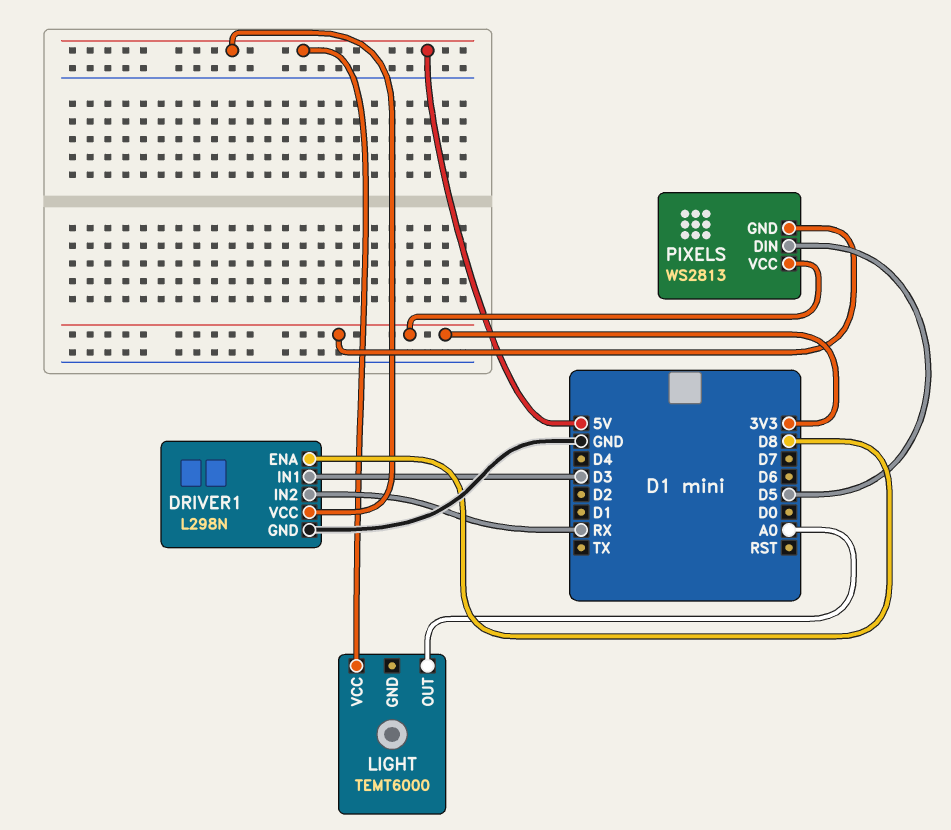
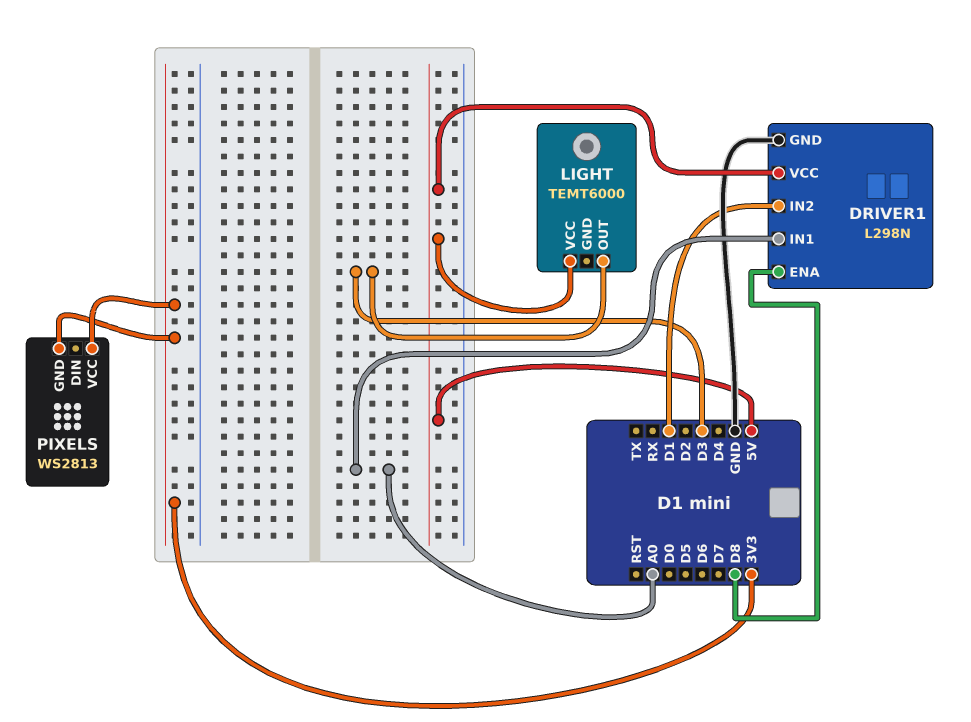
DRIVER1 pin IN1: D3 -> A0
DRIVER1 pin IN2: RX -> D1
LIGHT pin OUT: A0 -> D3
PIXELS pin DIN: D5 -> none

